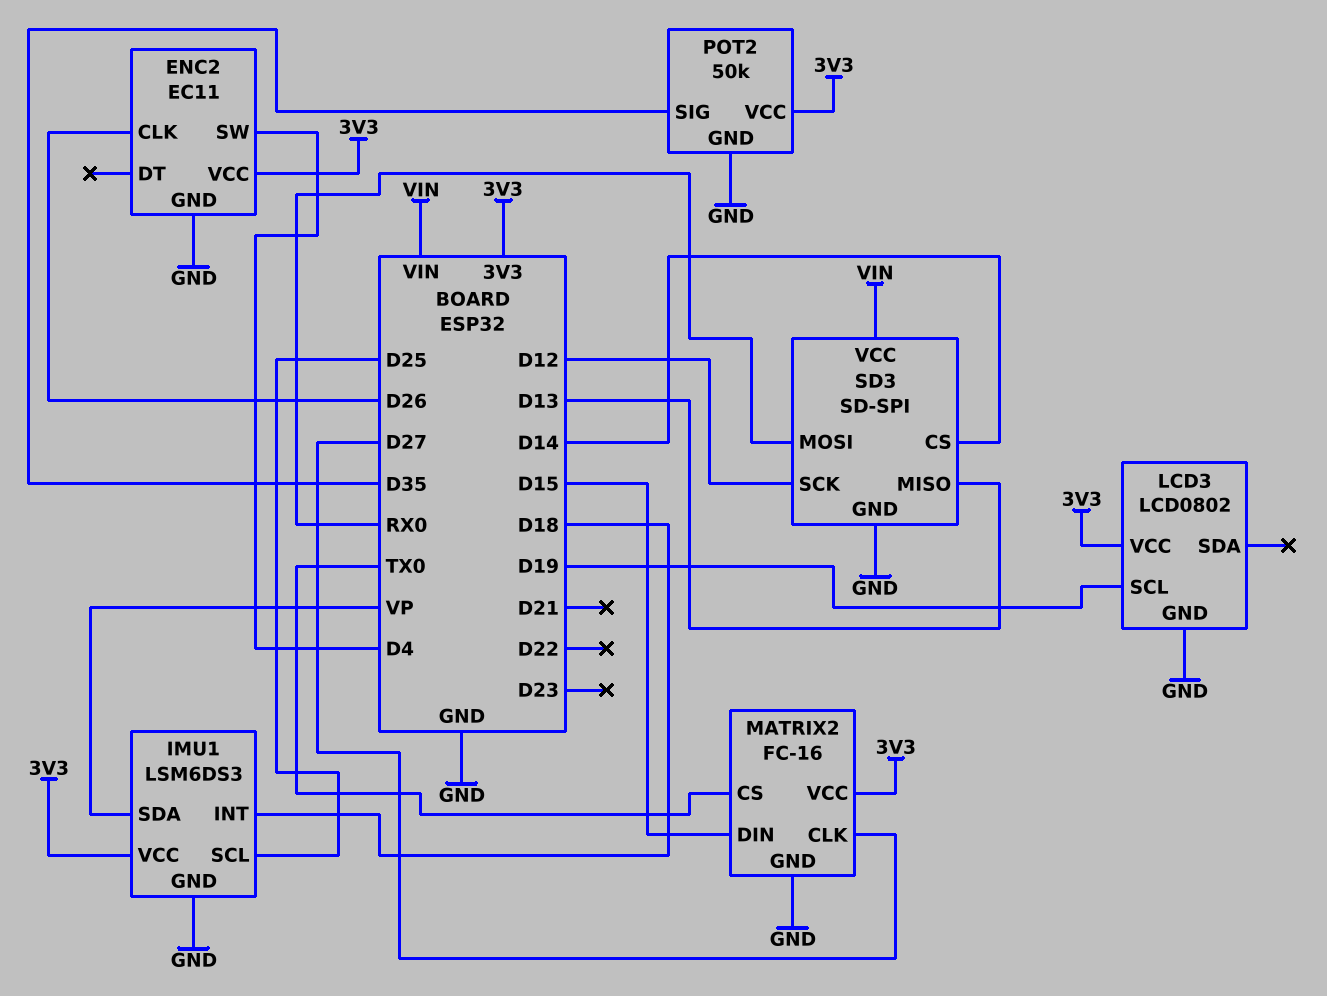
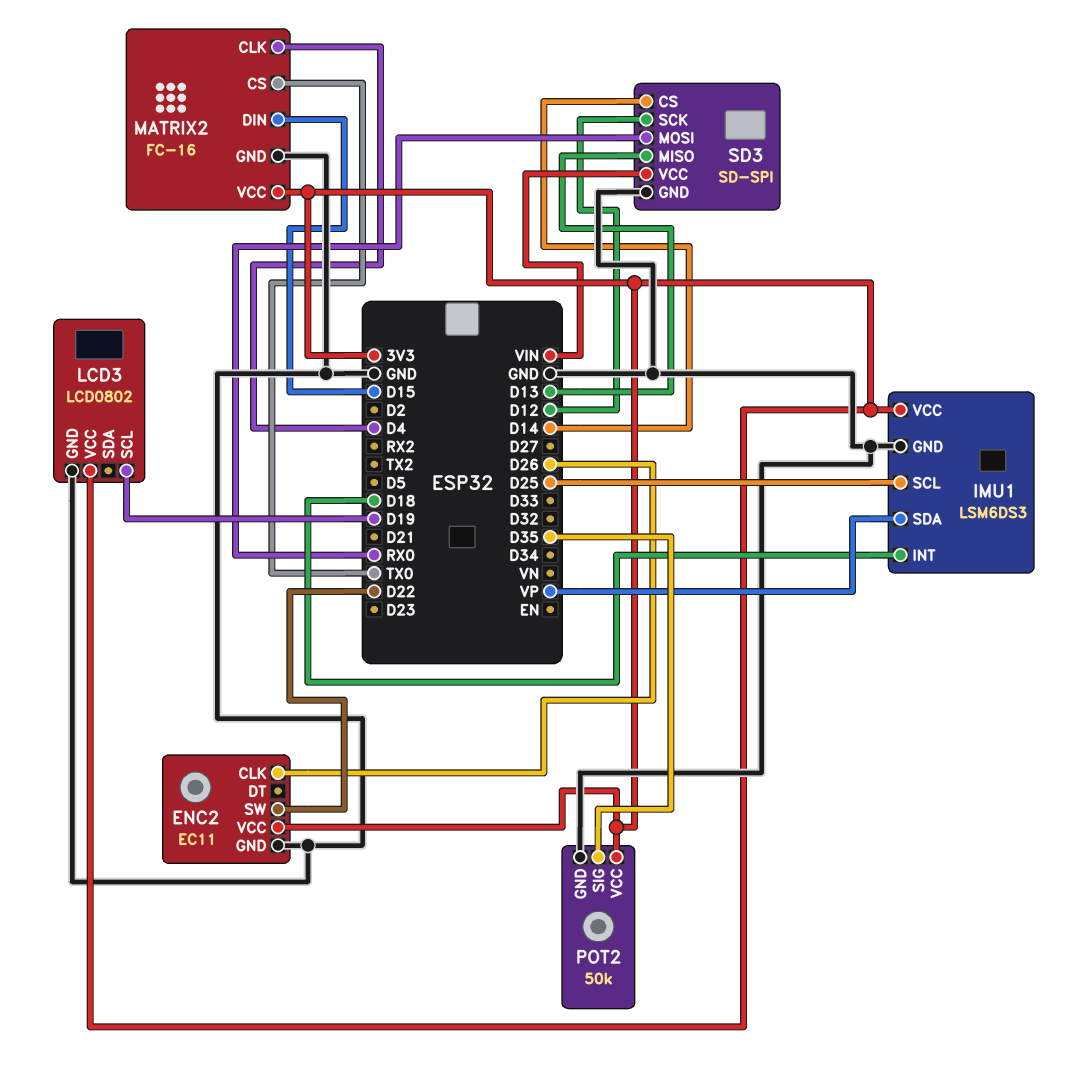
ENC2 pin SW: D4 -> D22
MATRIX2 pin CLK: D27 -> D4

